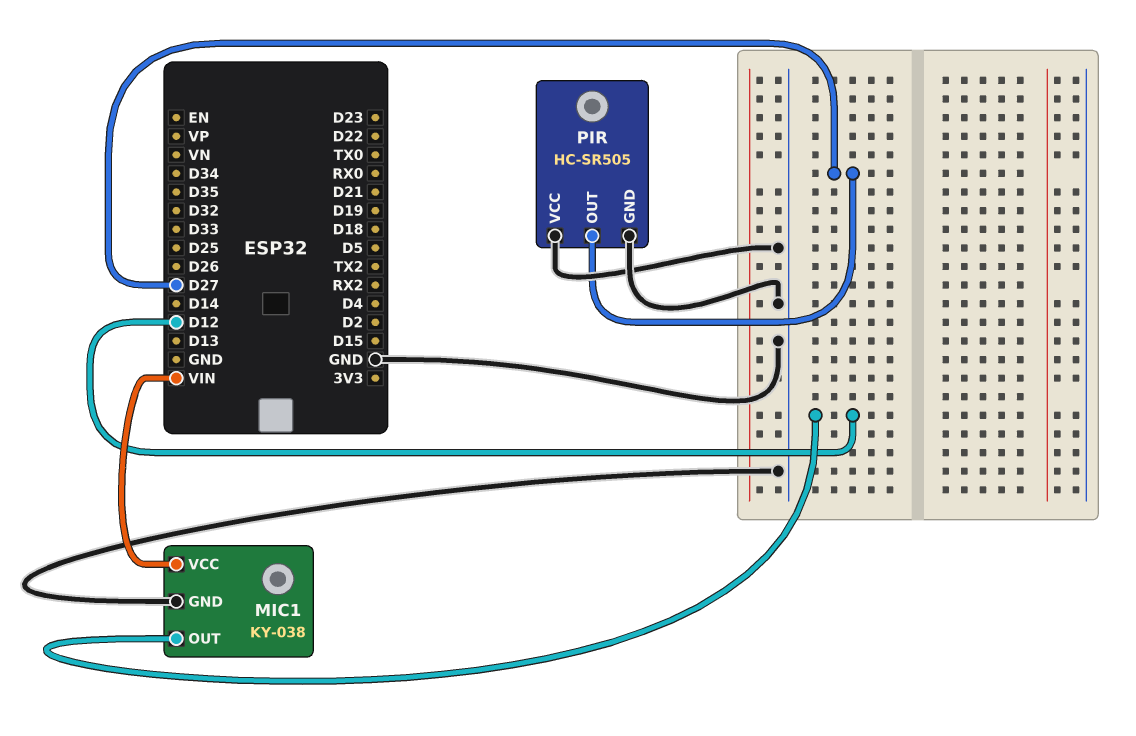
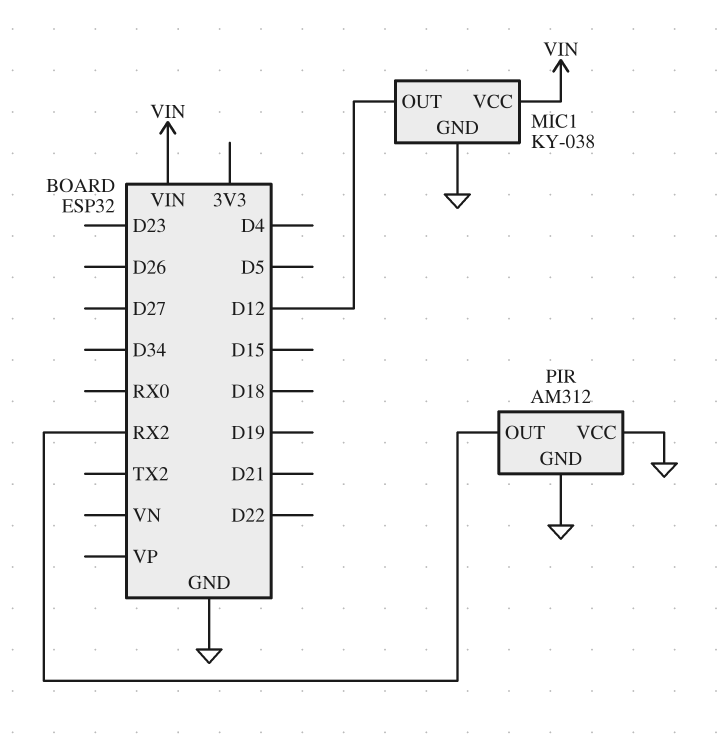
PIR: HC-SR505 -> AM312
PIR pin OUT: D27 -> RX2

